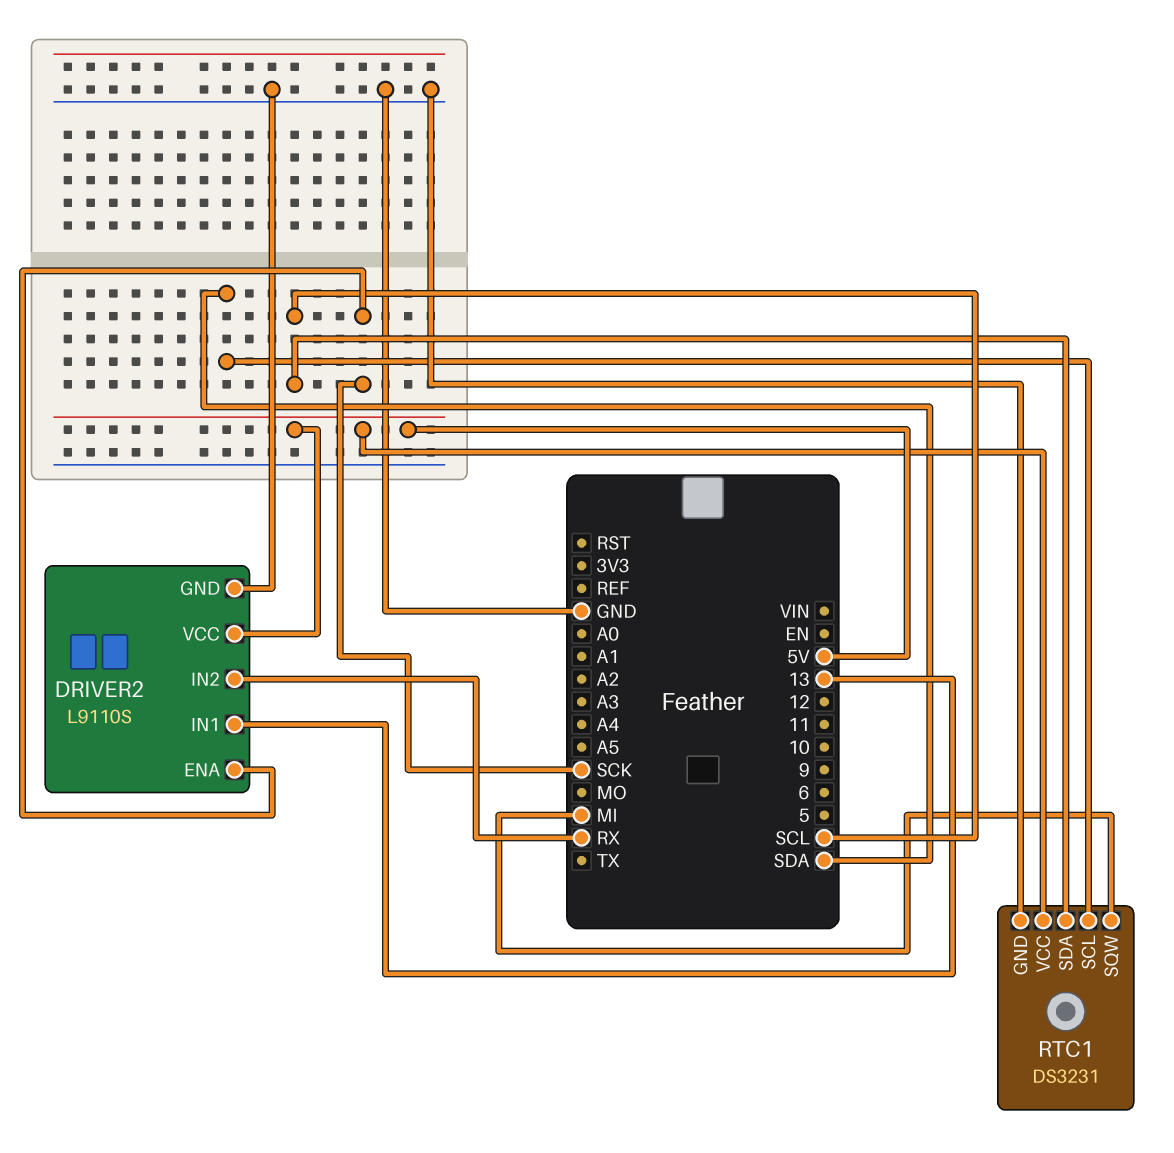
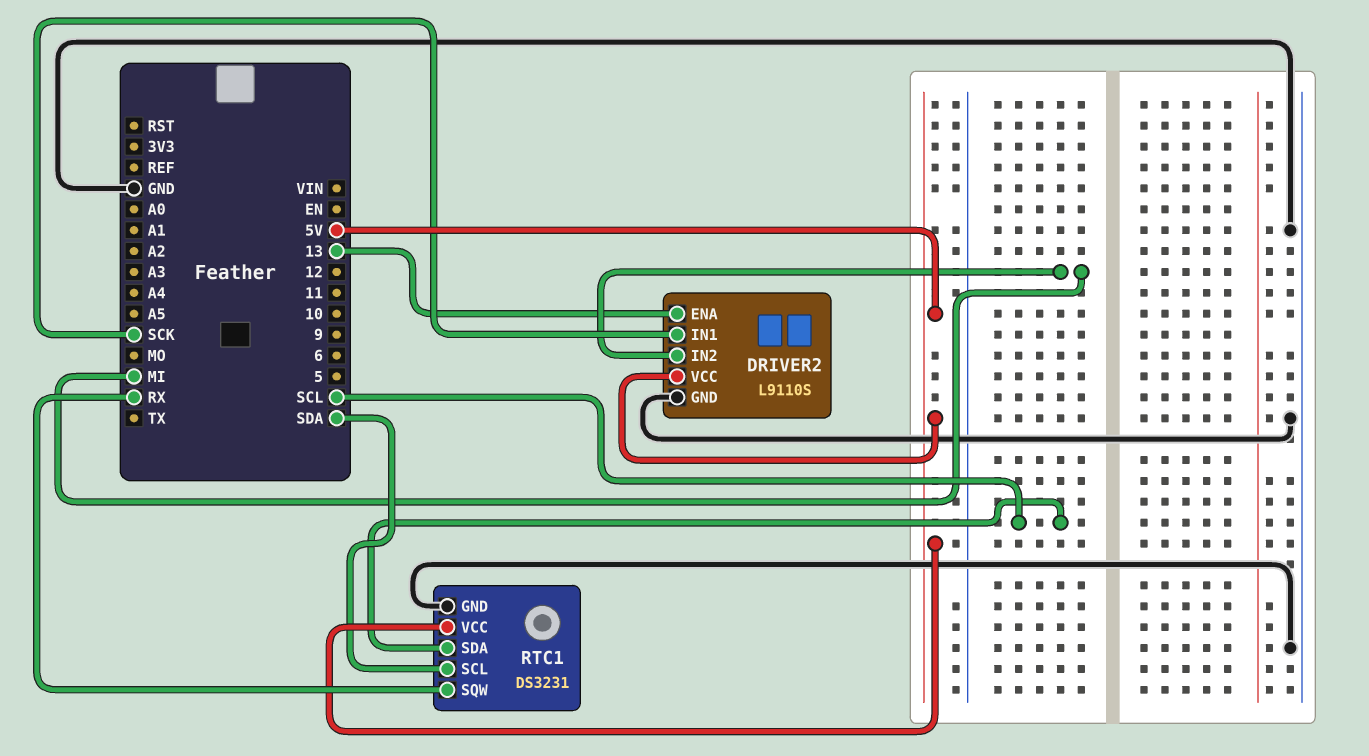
DRIVER2 pin ENA: SCK -> 13
DRIVER2 pin IN1: 13 -> SCK
DRIVER2 pin IN2: RX -> MI
RTC1 pin SQW: MI -> RX

